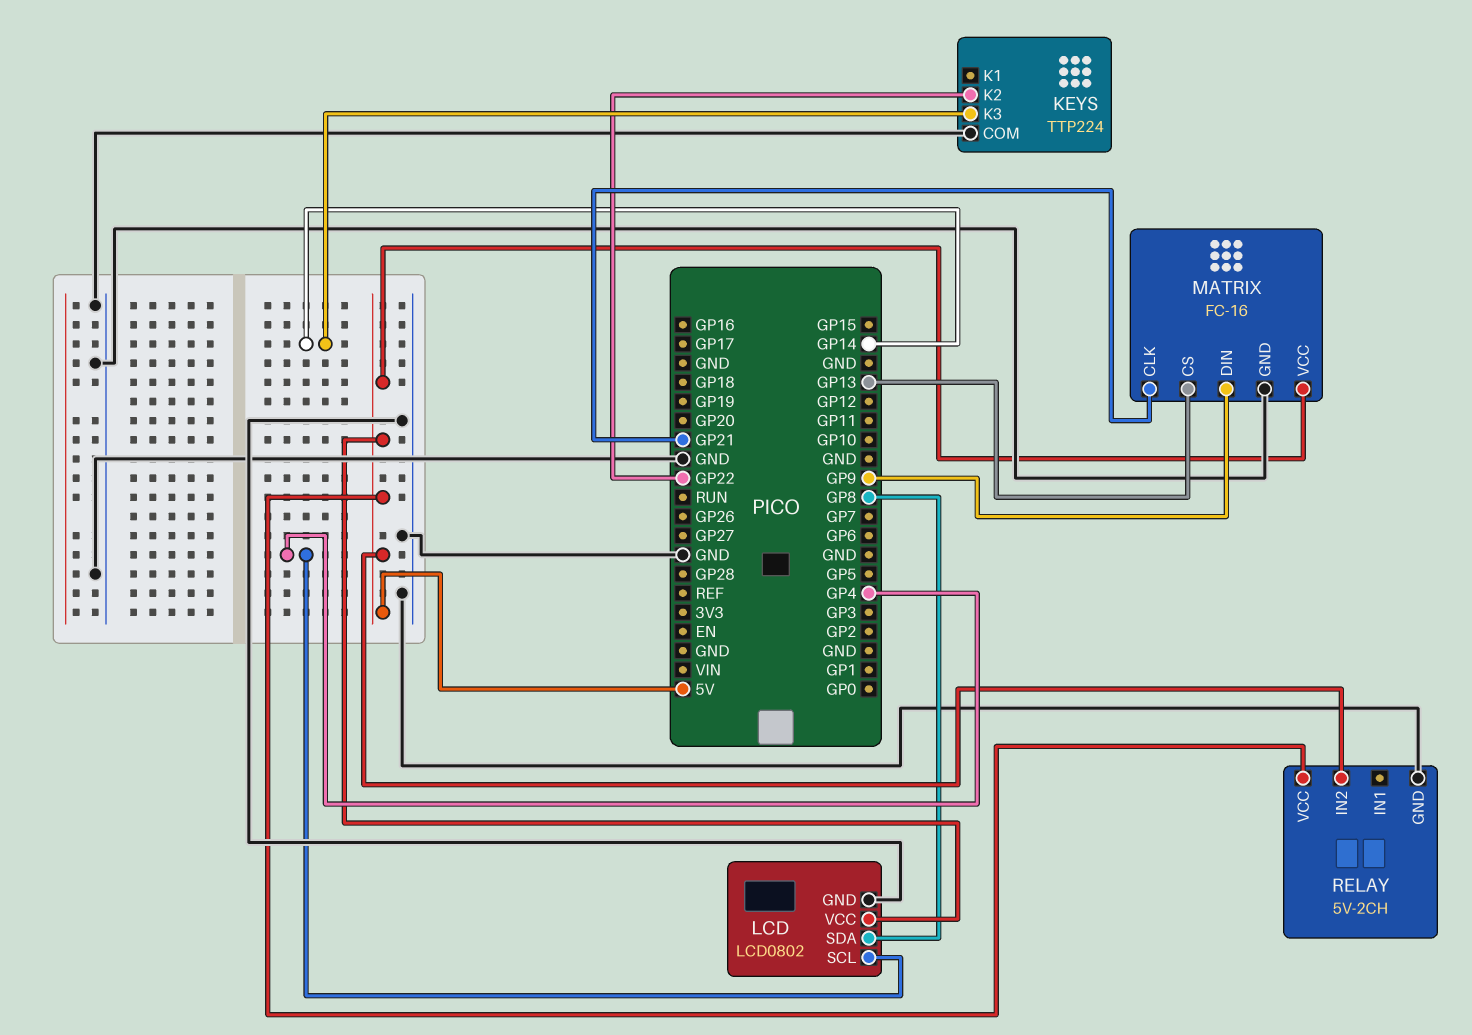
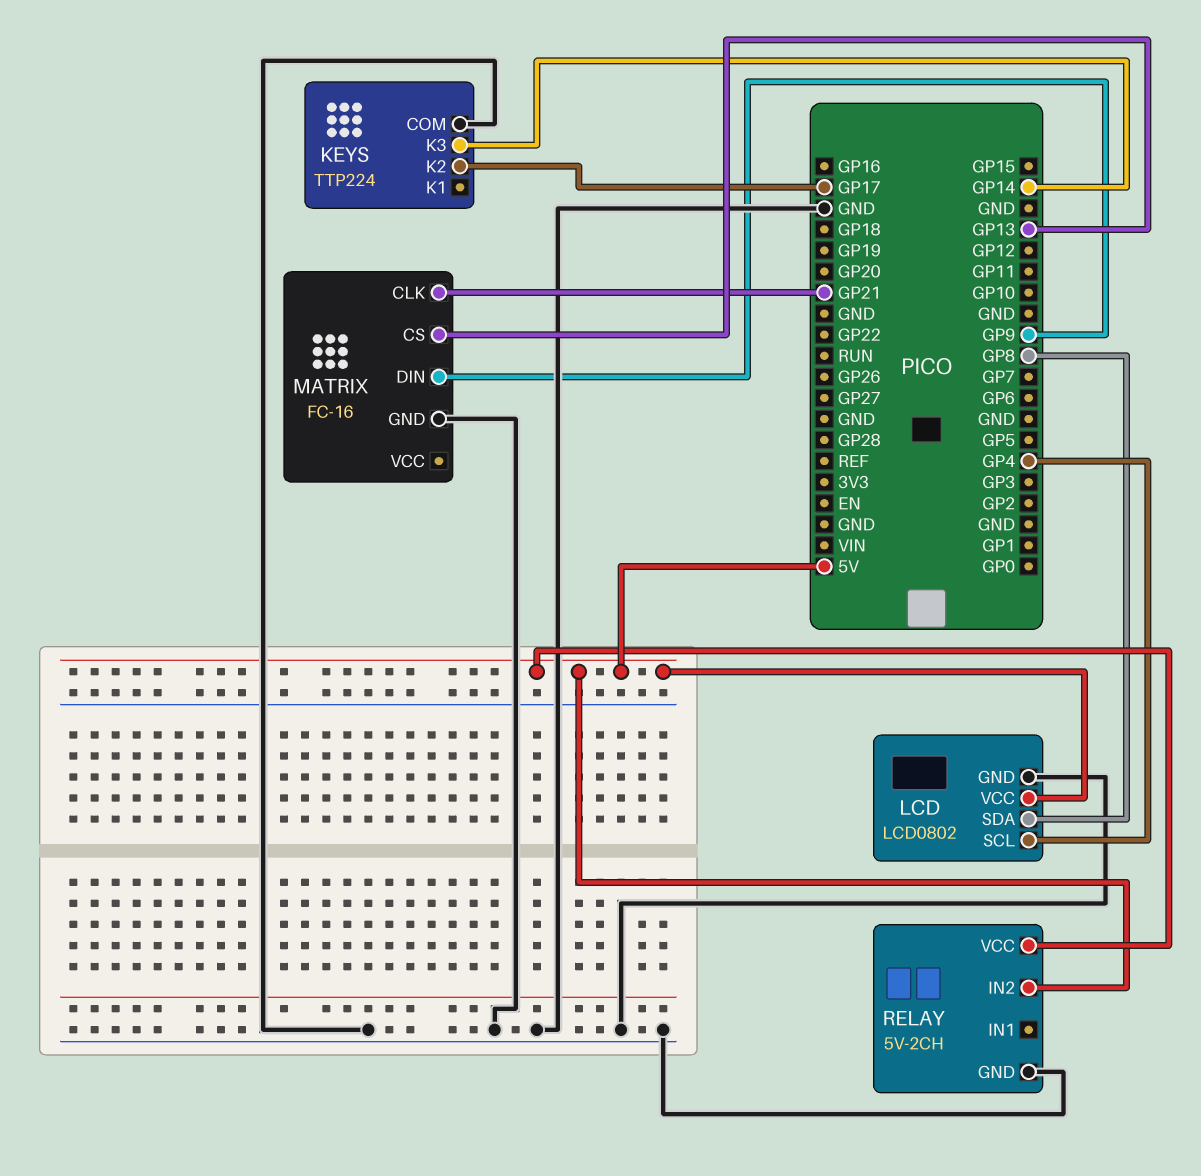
KEYS pin K2: GP22 -> GP17
MATRIX pin VCC: 5V -> none

